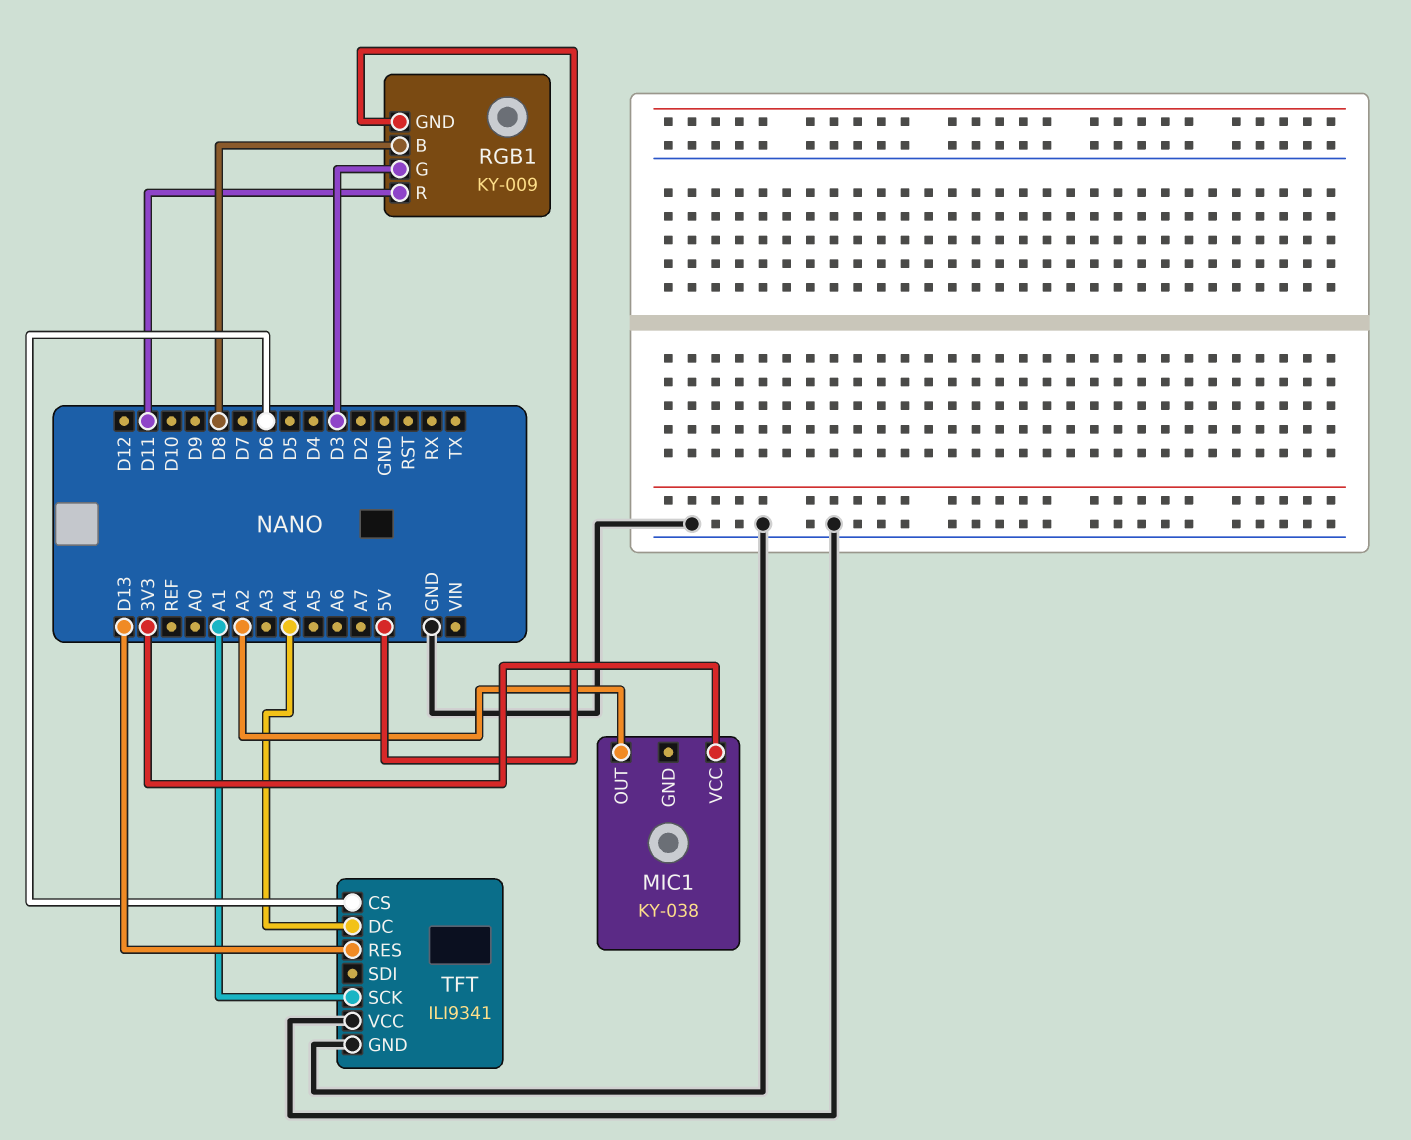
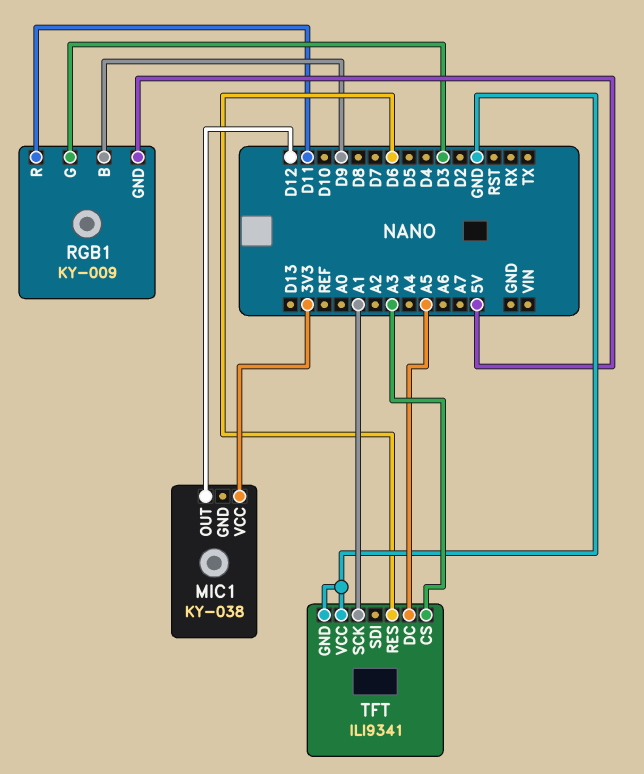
MIC1 pin OUT: A2 -> D12
RGB1 pin B: D8 -> D9
TFT pin CS: D6 -> A3
TFT pin DC: A4 -> A5
TFT pin RES: D13 -> D6

